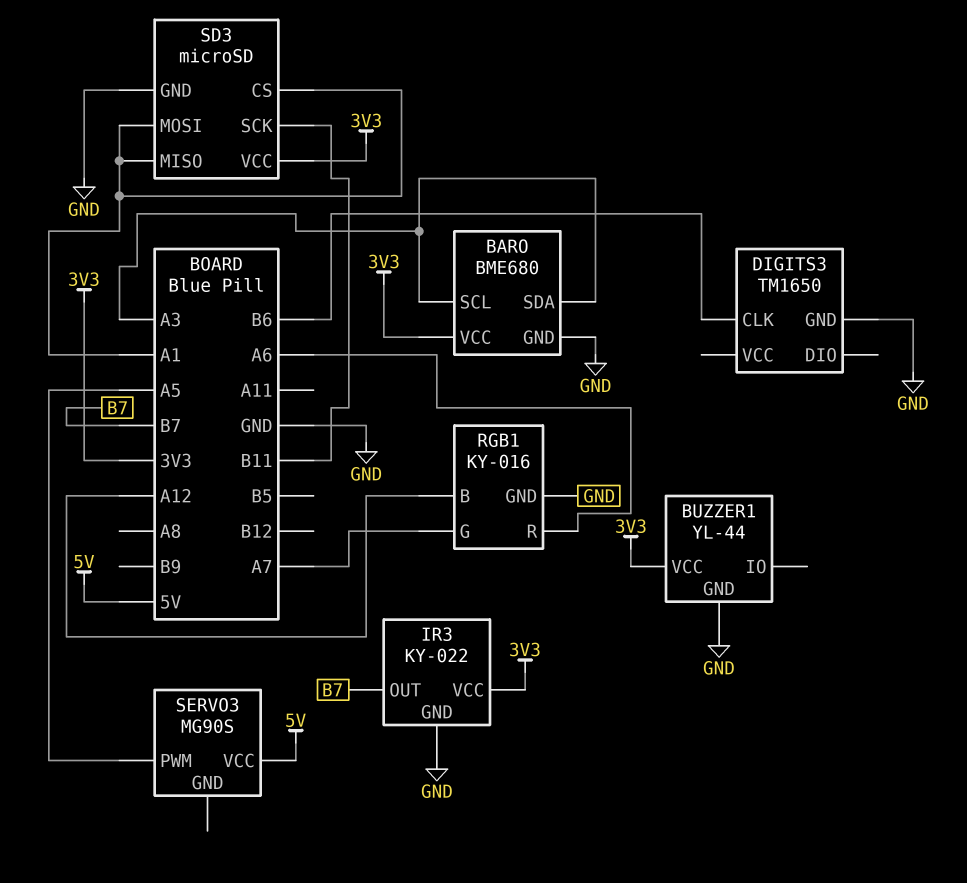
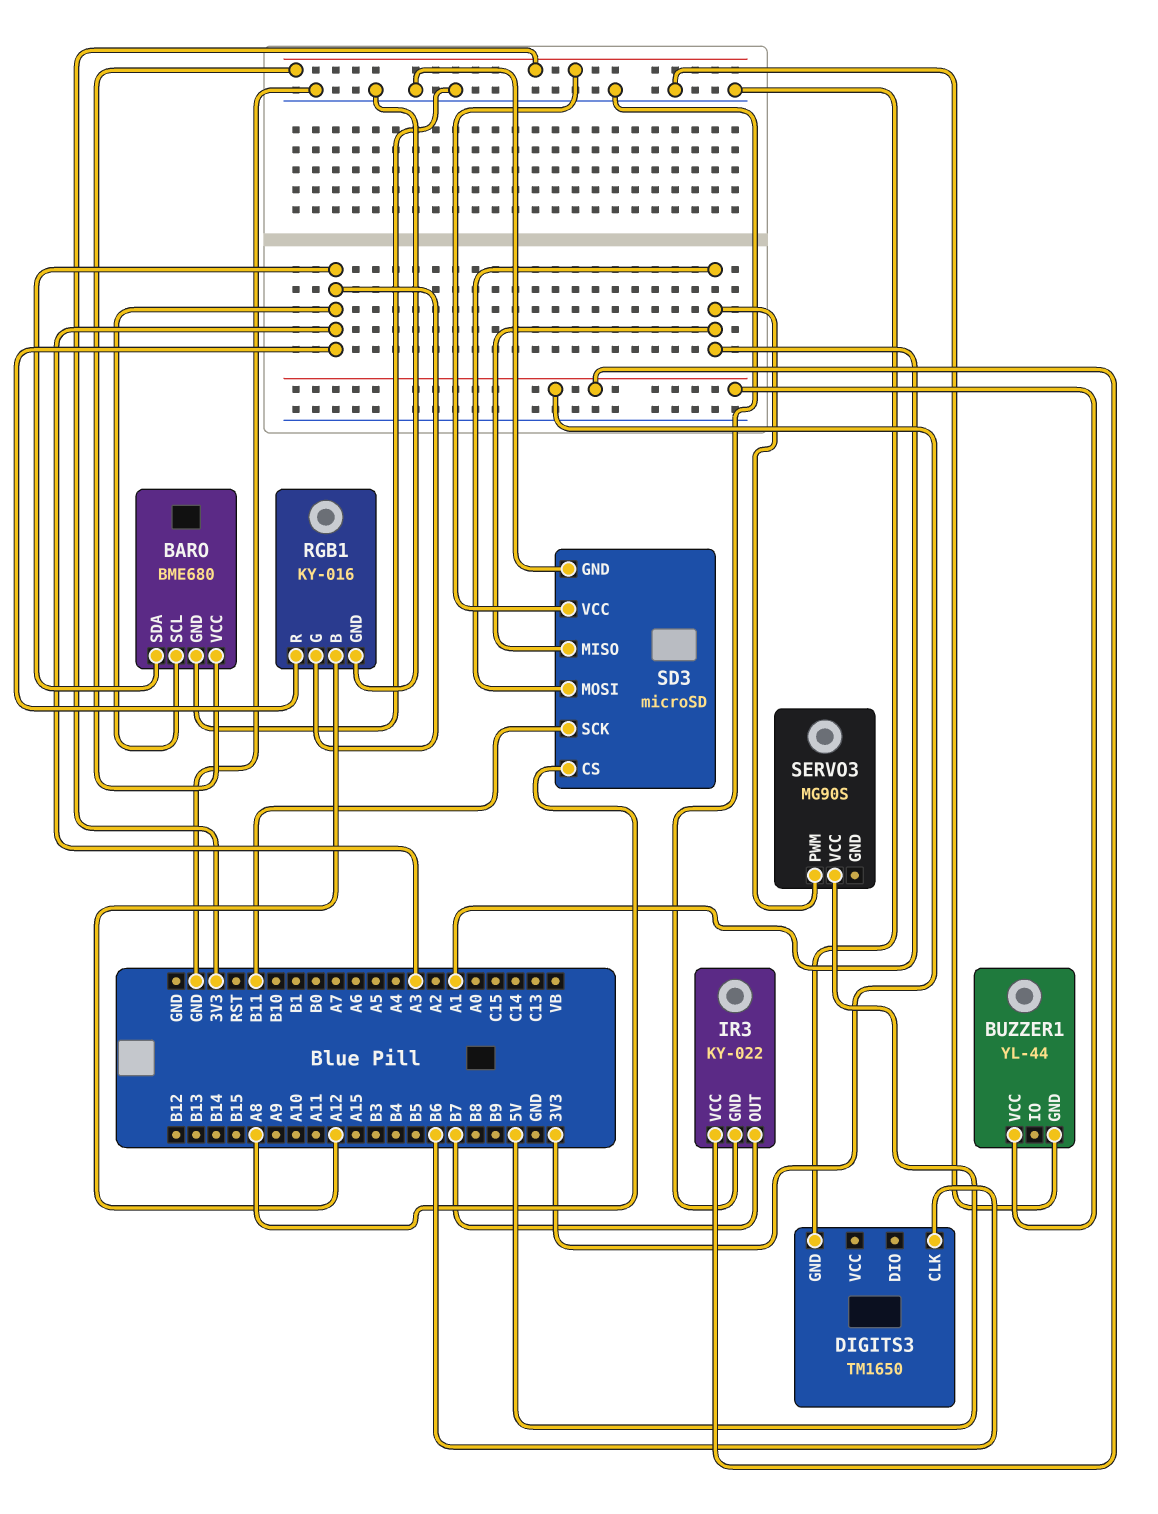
RGB1 pin G: A7 -> A3
RGB1 pin R: A6 -> A3
SD3 pin CS: A1 -> A8
SERVO3 pin PWM: A5 -> A1

